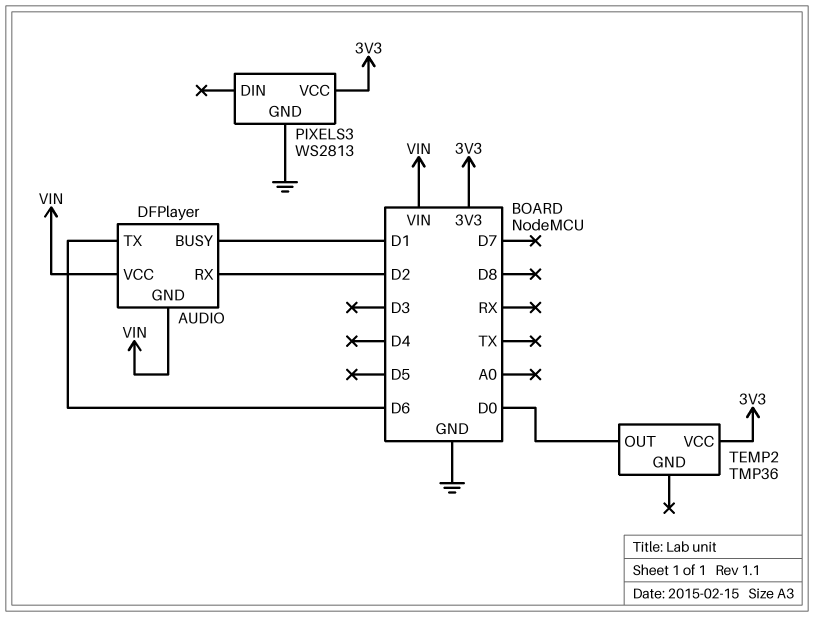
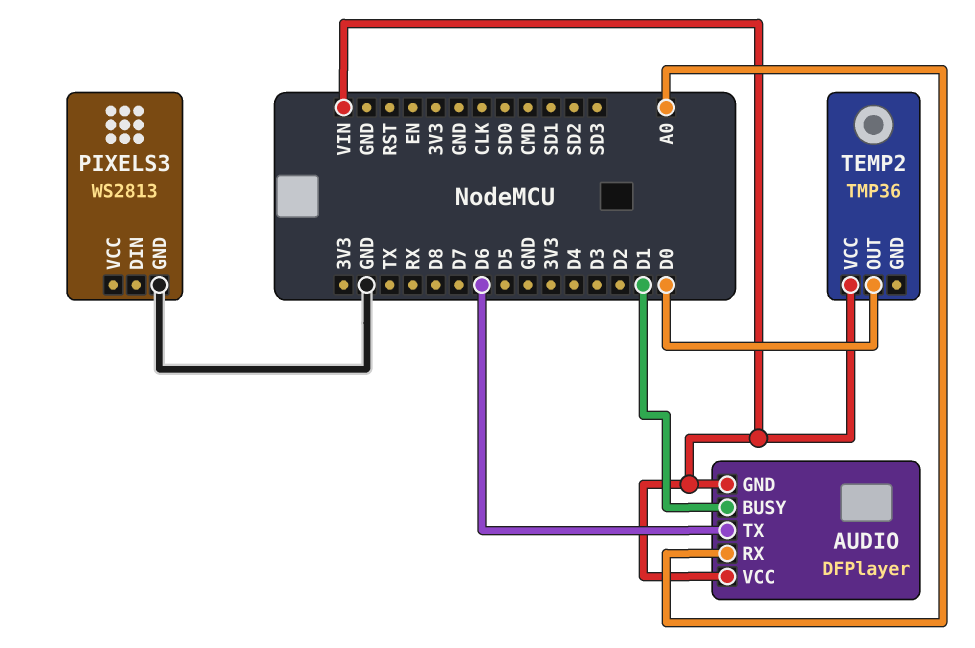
AUDIO pin RX: D2 -> A0
PIXELS3 pin VCC: 3V3 -> none
TEMP2 pin VCC: 3V3 -> VIN

